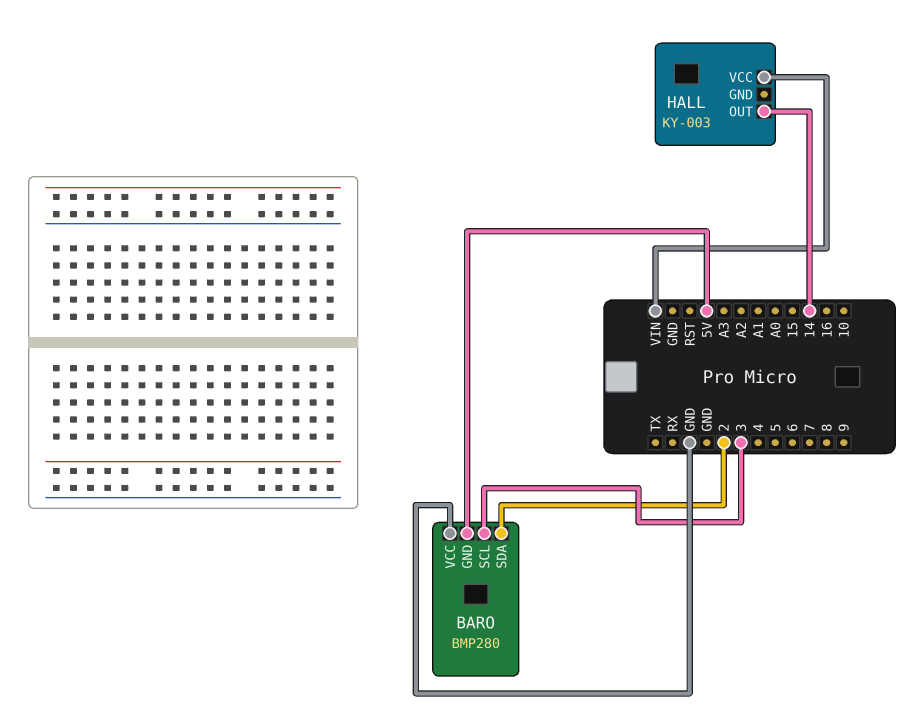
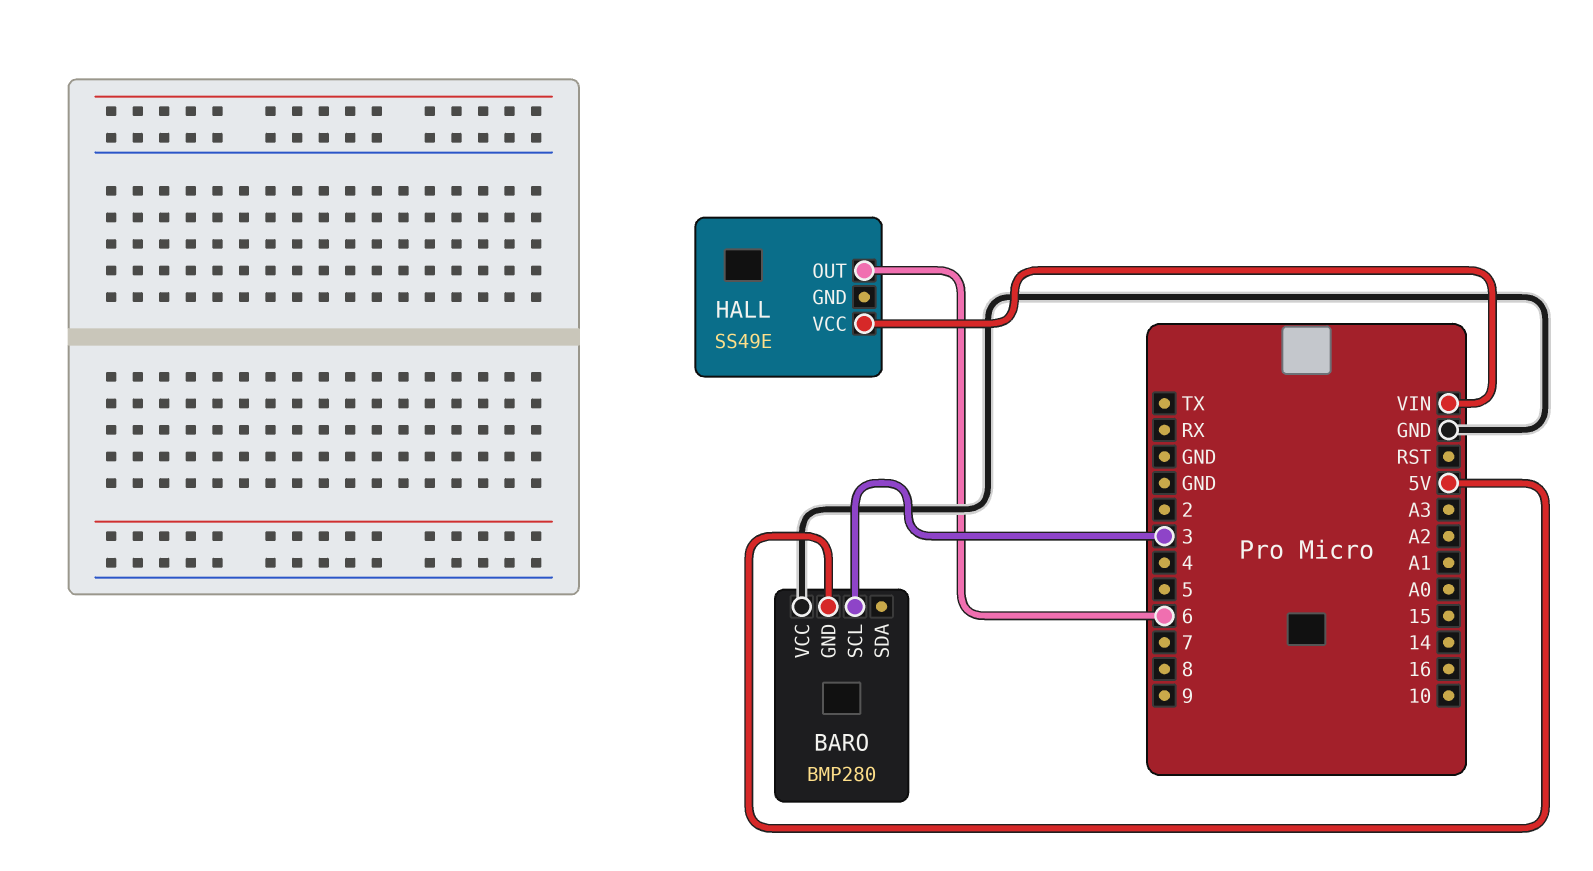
BARO pin SDA: 2 -> none
HALL: KY-003 -> SS49E
HALL pin OUT: 14 -> 6

